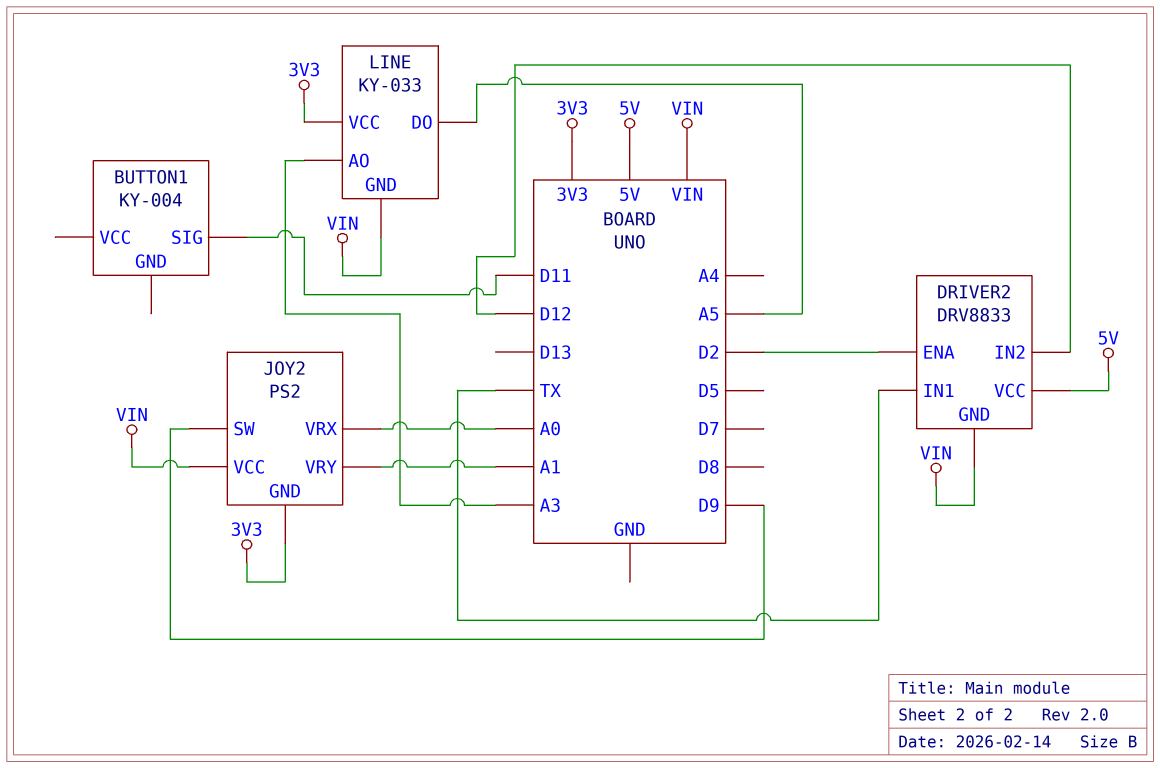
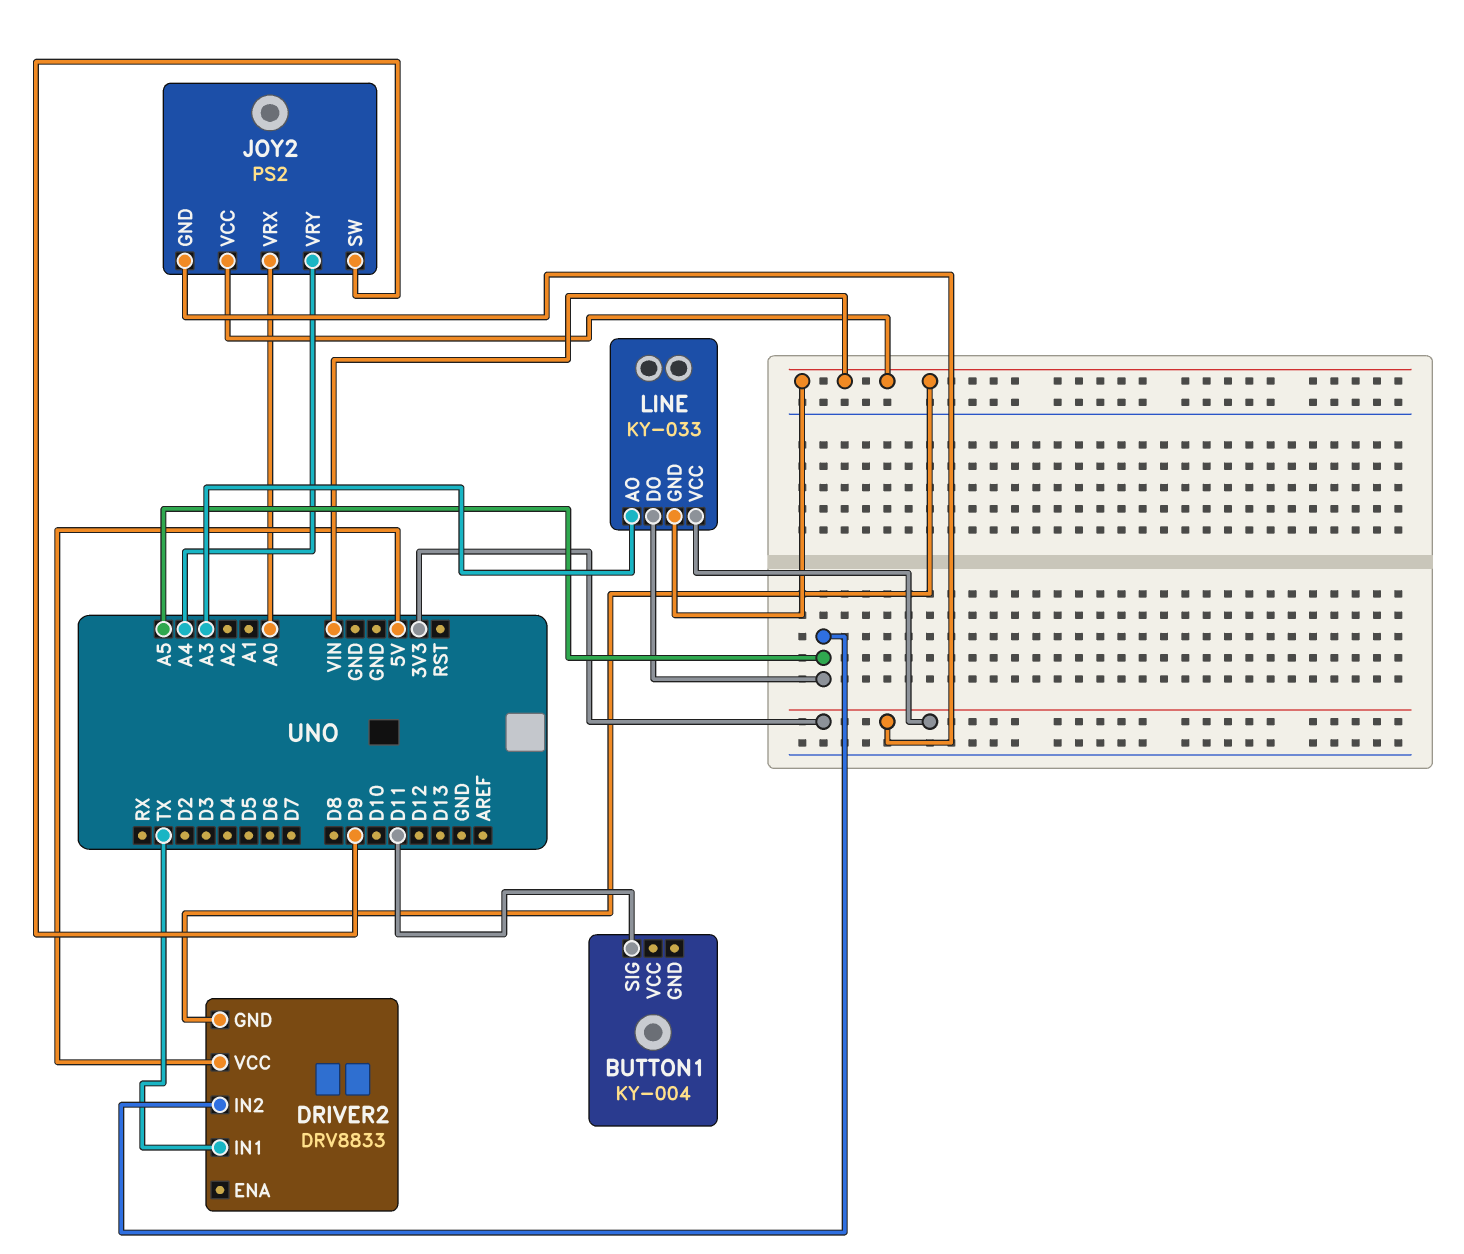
DRIVER2 pin ENA: D2 -> none
DRIVER2 pin IN2: D12 -> A5
JOY2 pin VRY: A1 -> A4

